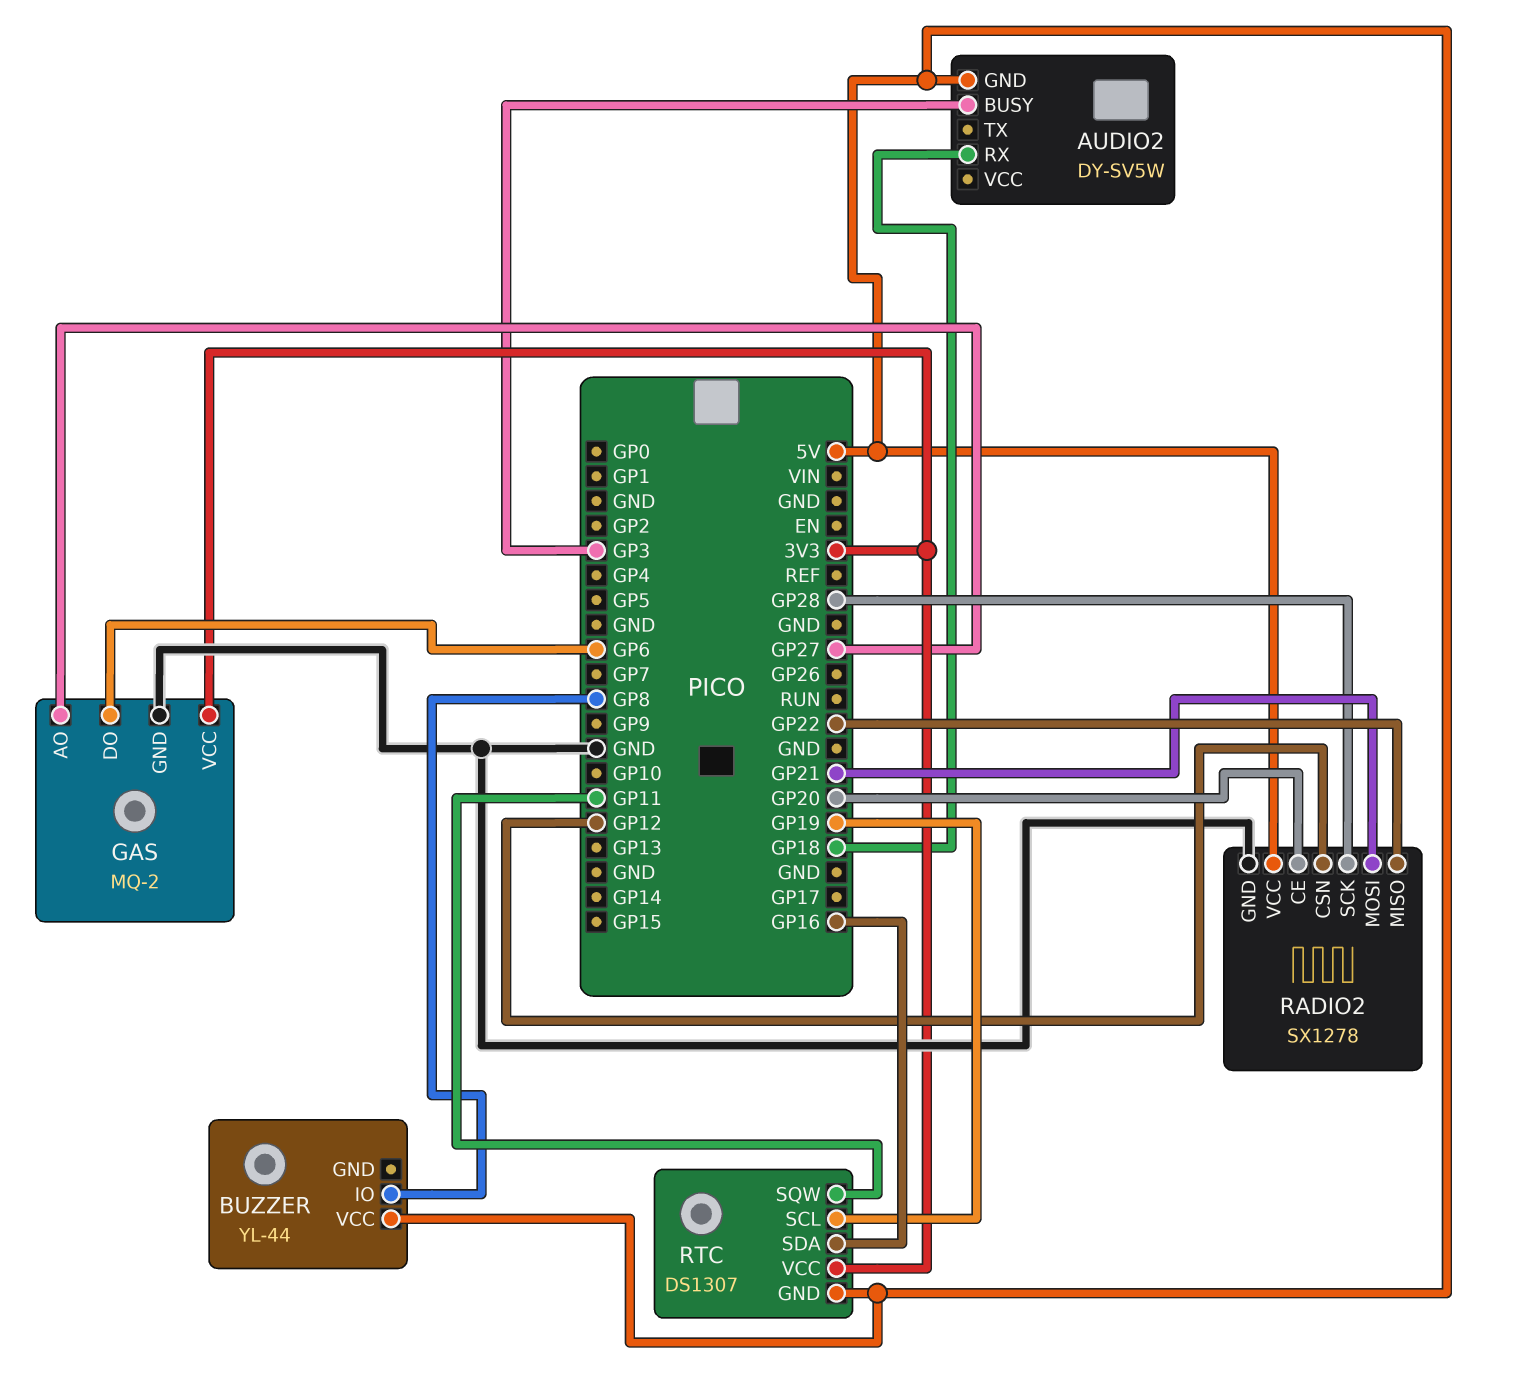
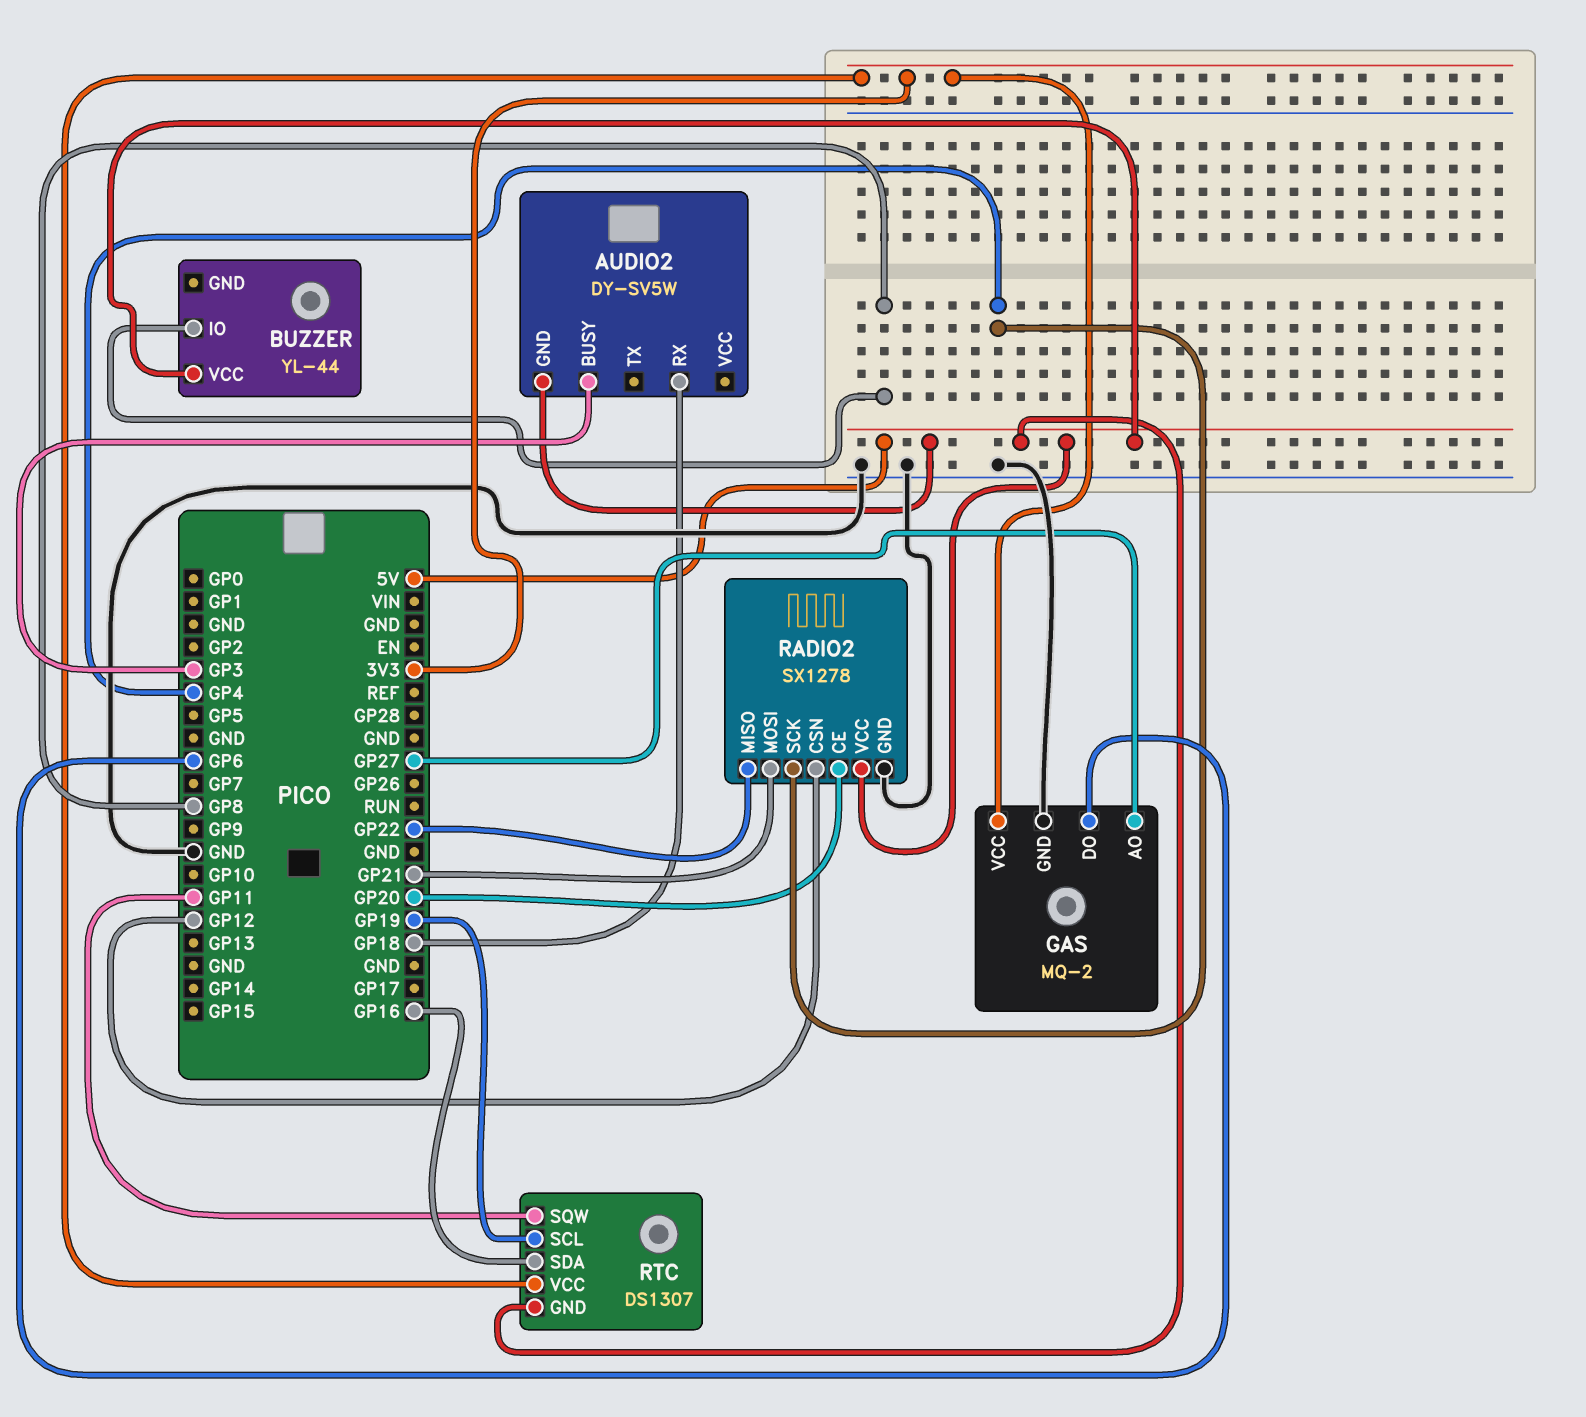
RADIO2 pin SCK: GP28 -> GP4

